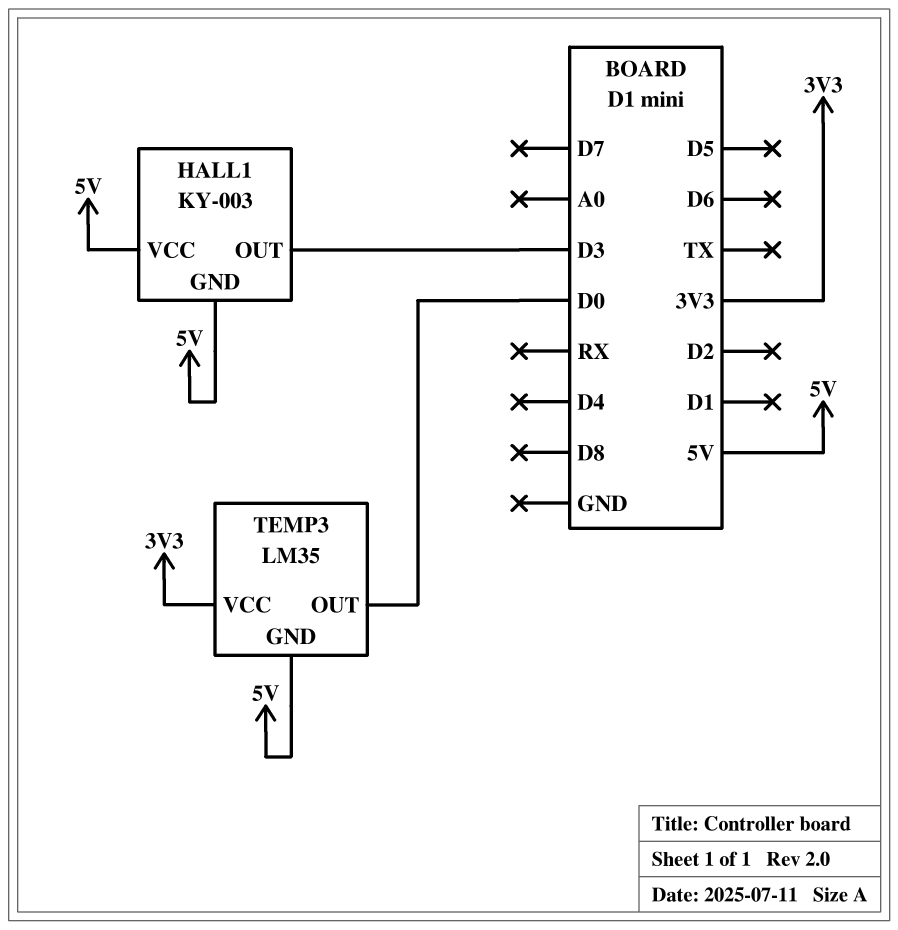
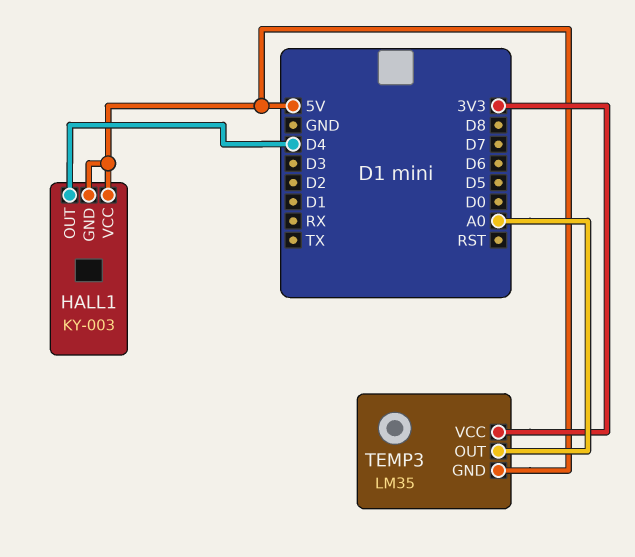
HALL1 pin OUT: D3 -> D4
TEMP3 pin OUT: D0 -> A0

